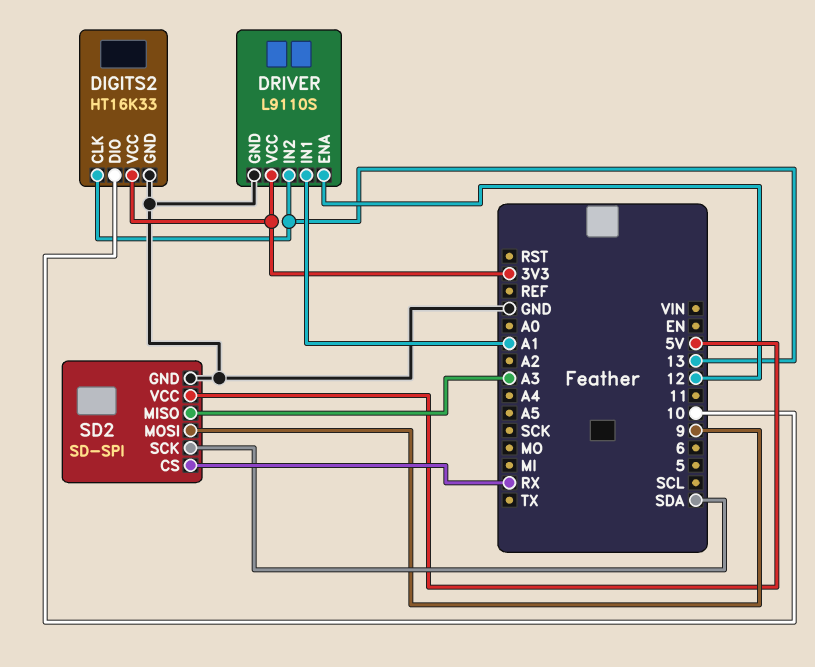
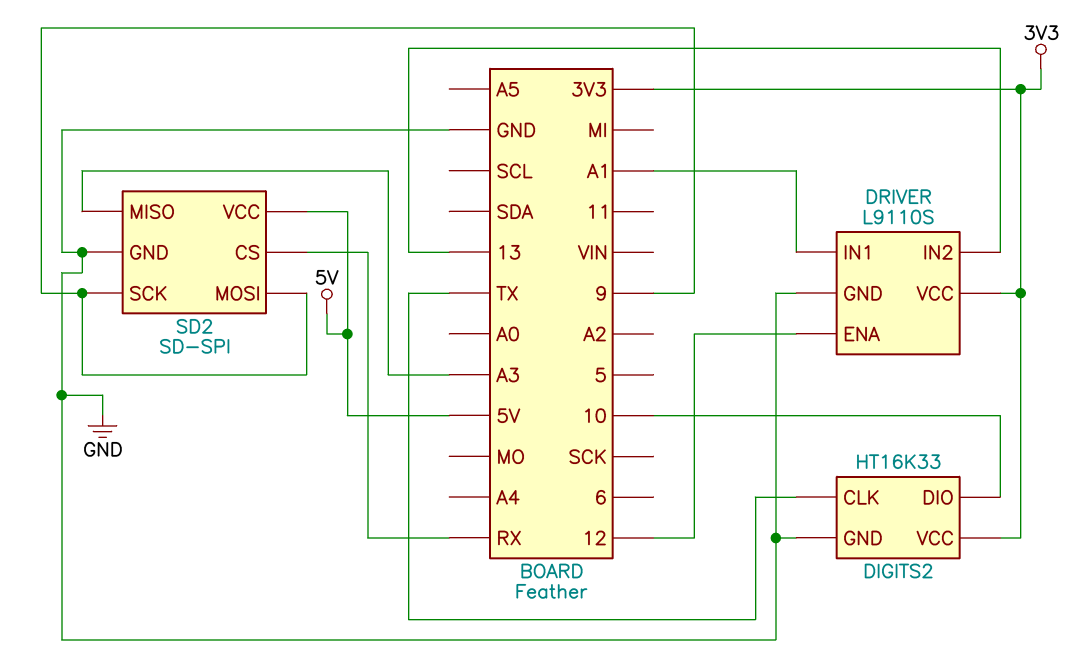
DIGITS2 pin CLK: 13 -> TX
SD2 pin SCK: SDA -> 9

